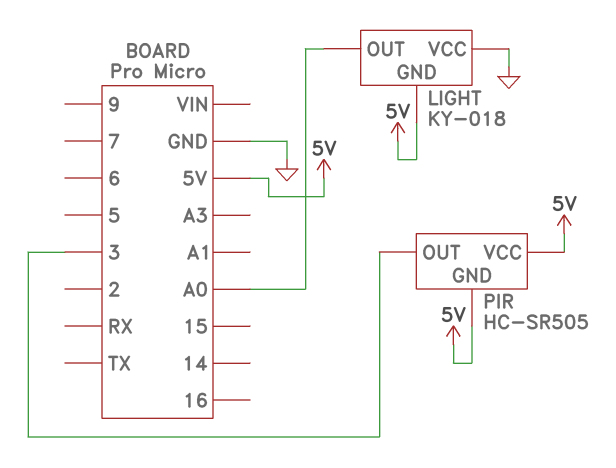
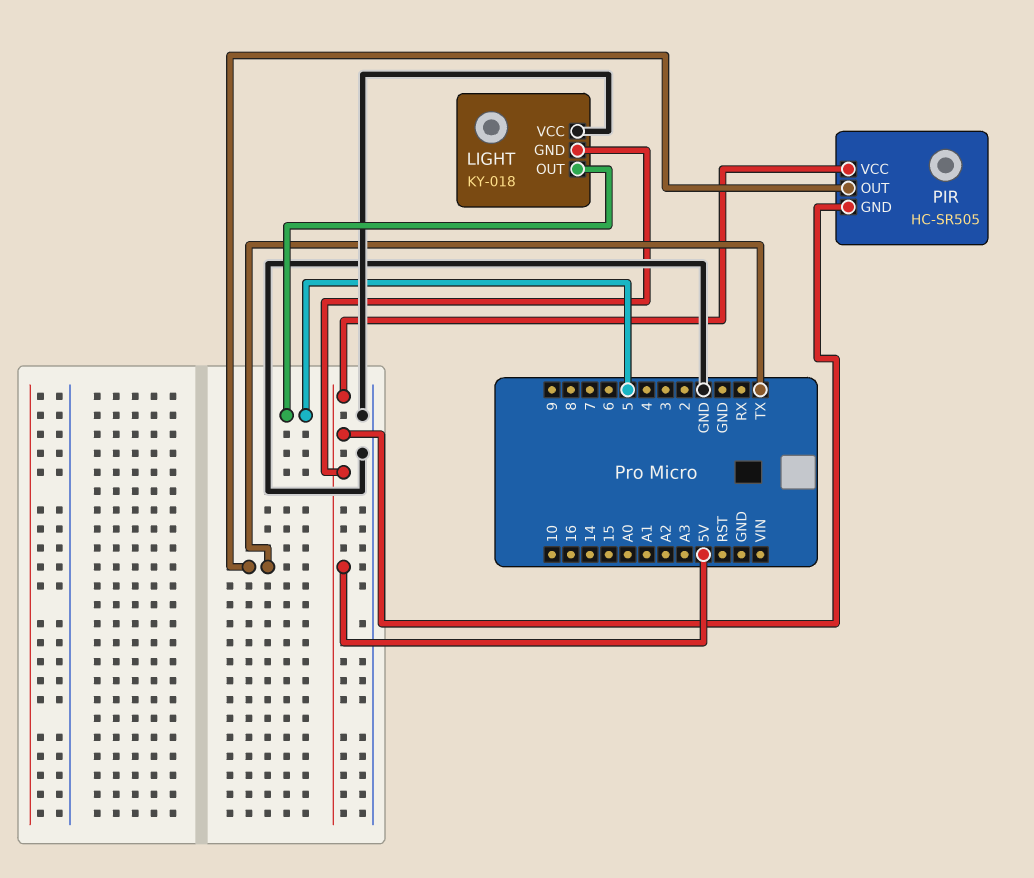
LIGHT pin OUT: A0 -> 5
PIR pin OUT: 3 -> TX

